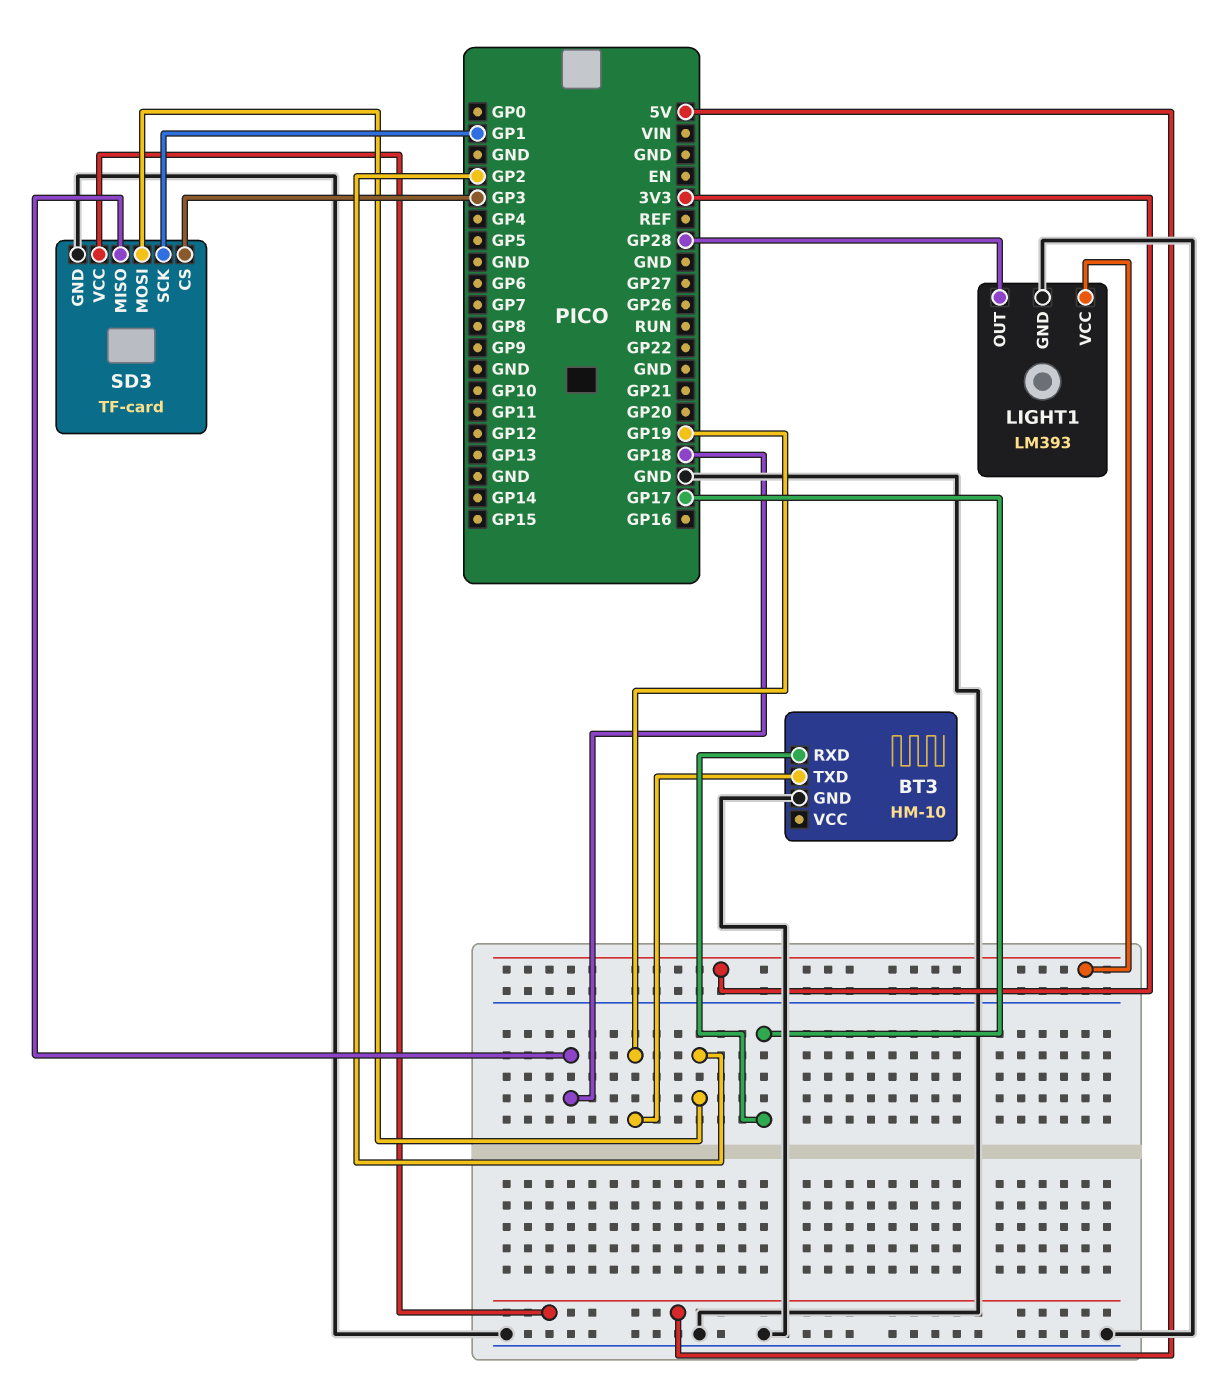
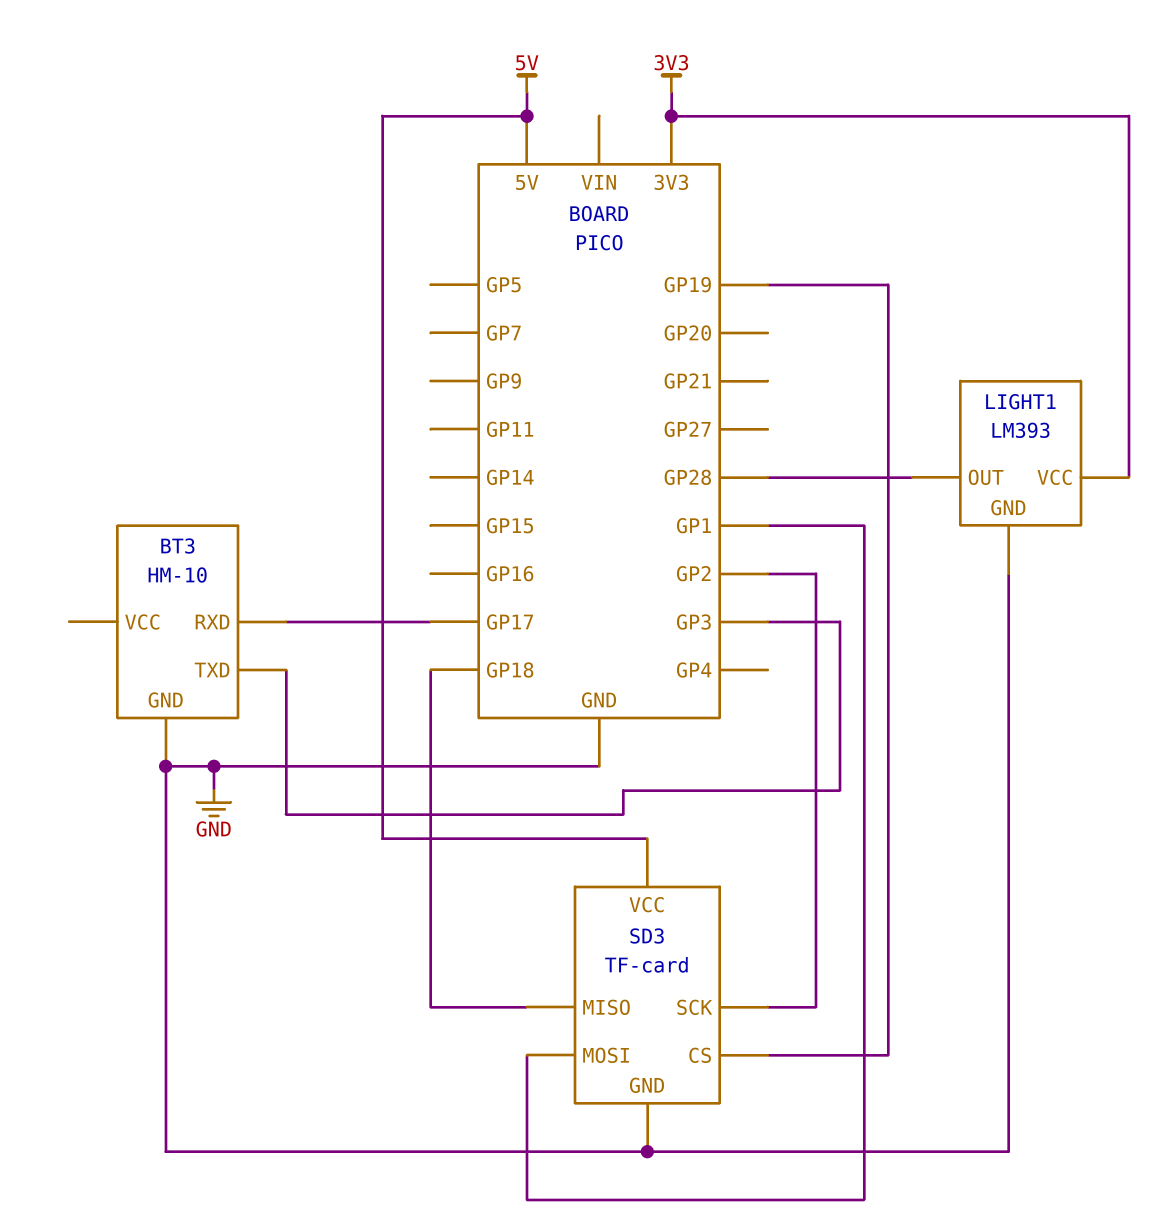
BT3 pin TXD: GP19 -> GP3
SD3 pin CS: GP3 -> GP19
SD3 pin MOSI: GP2 -> GP1
SD3 pin SCK: GP1 -> GP2

